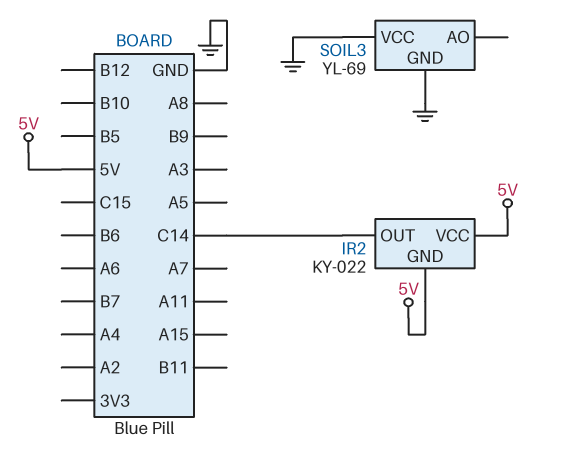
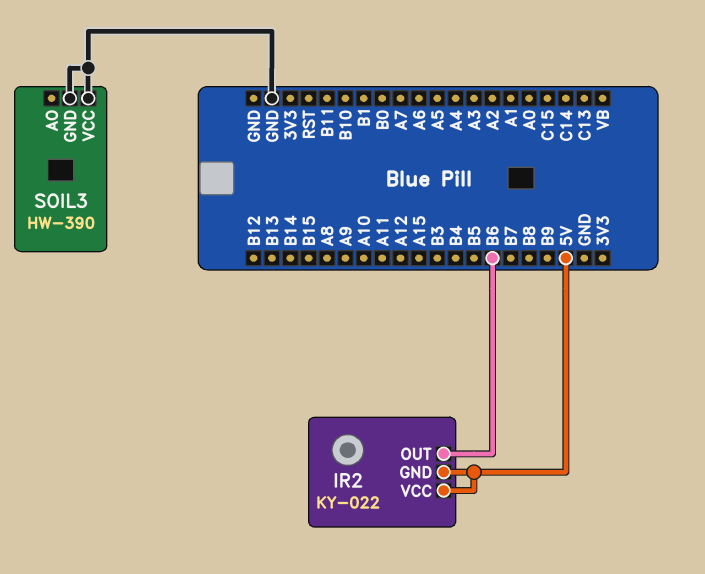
IR2 pin OUT: C14 -> B6
SOIL3: YL-69 -> HW-390

